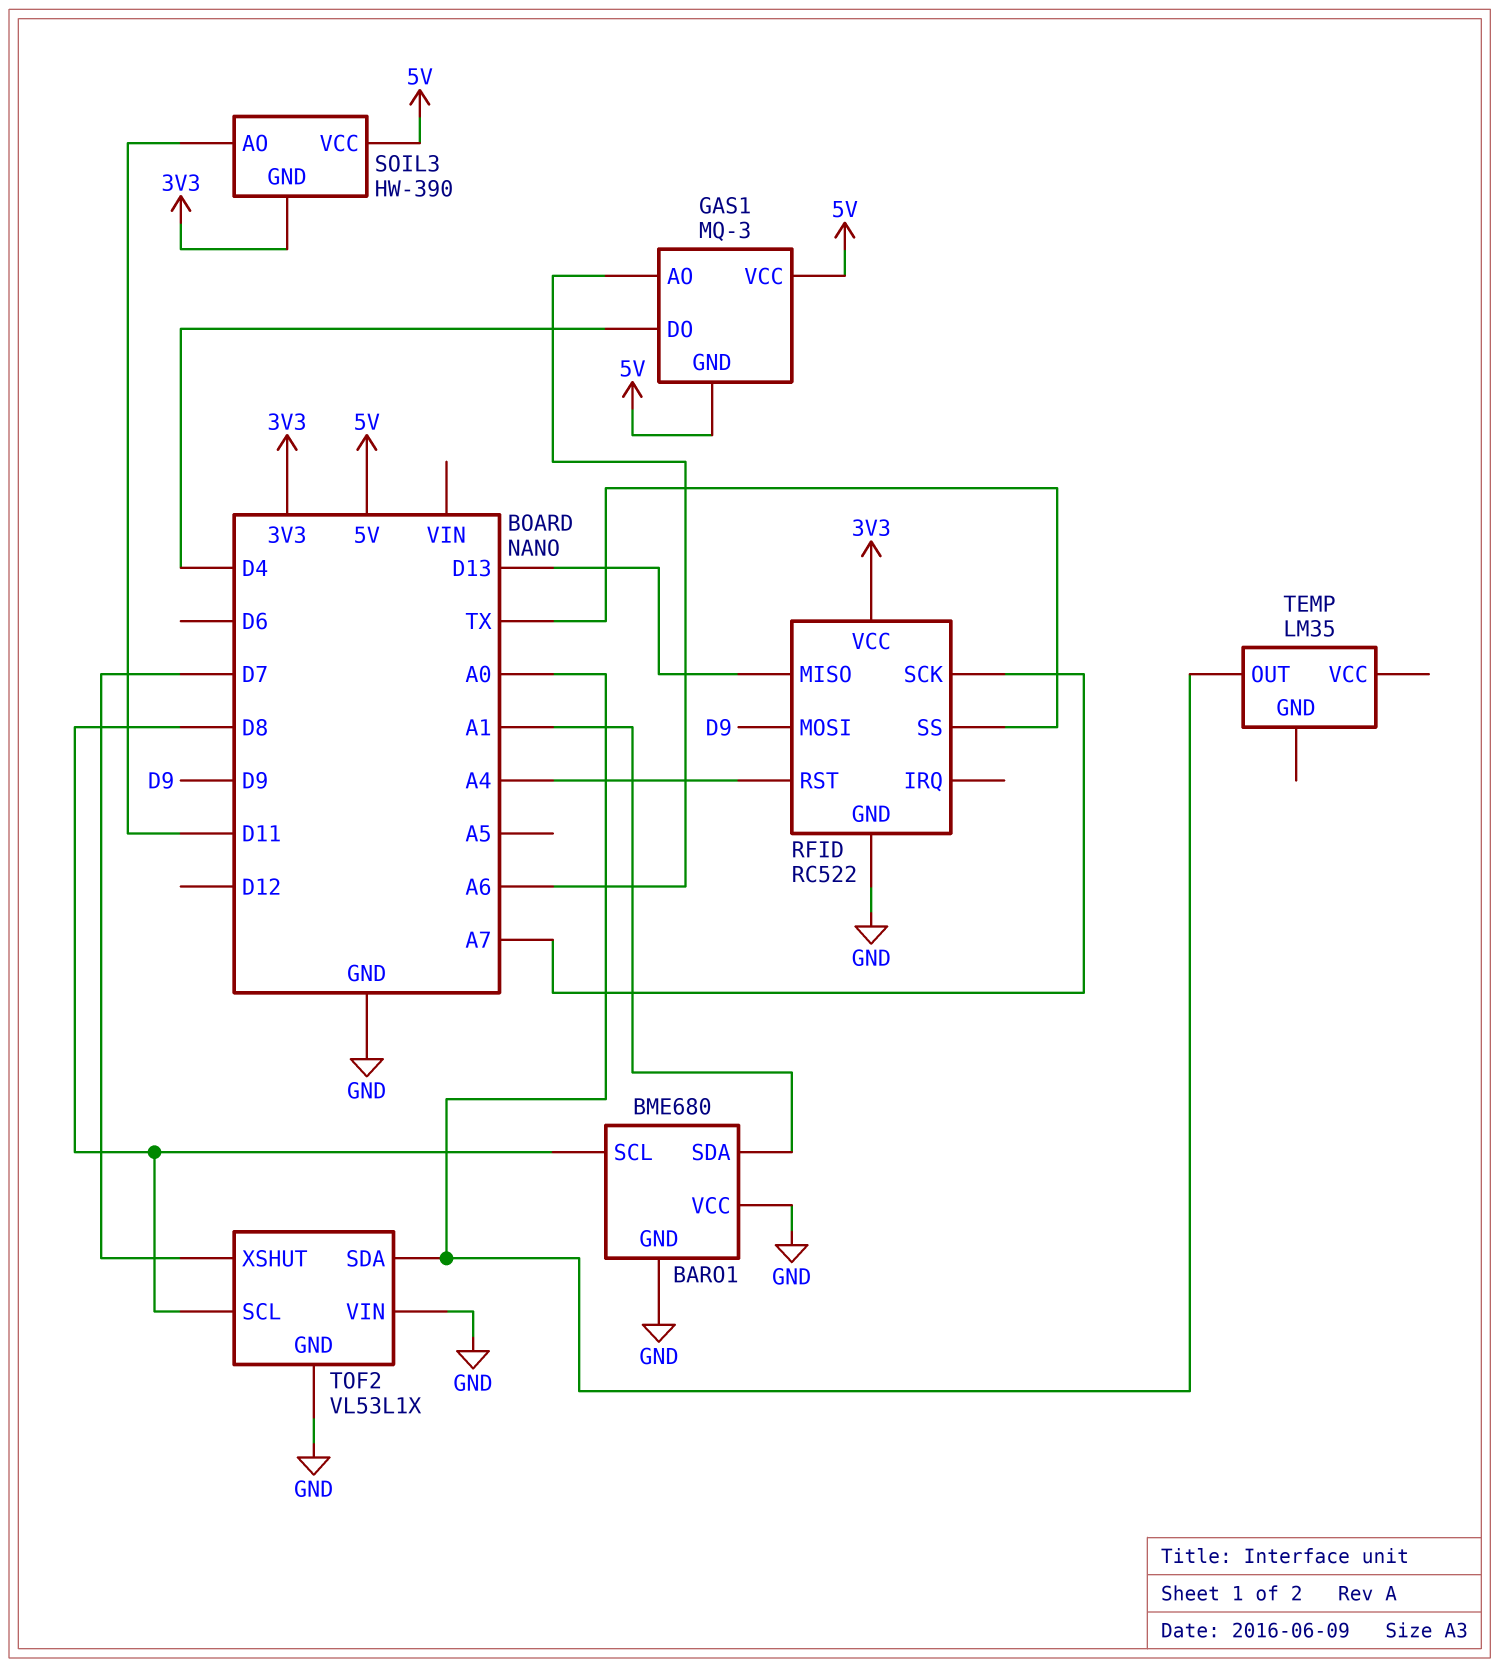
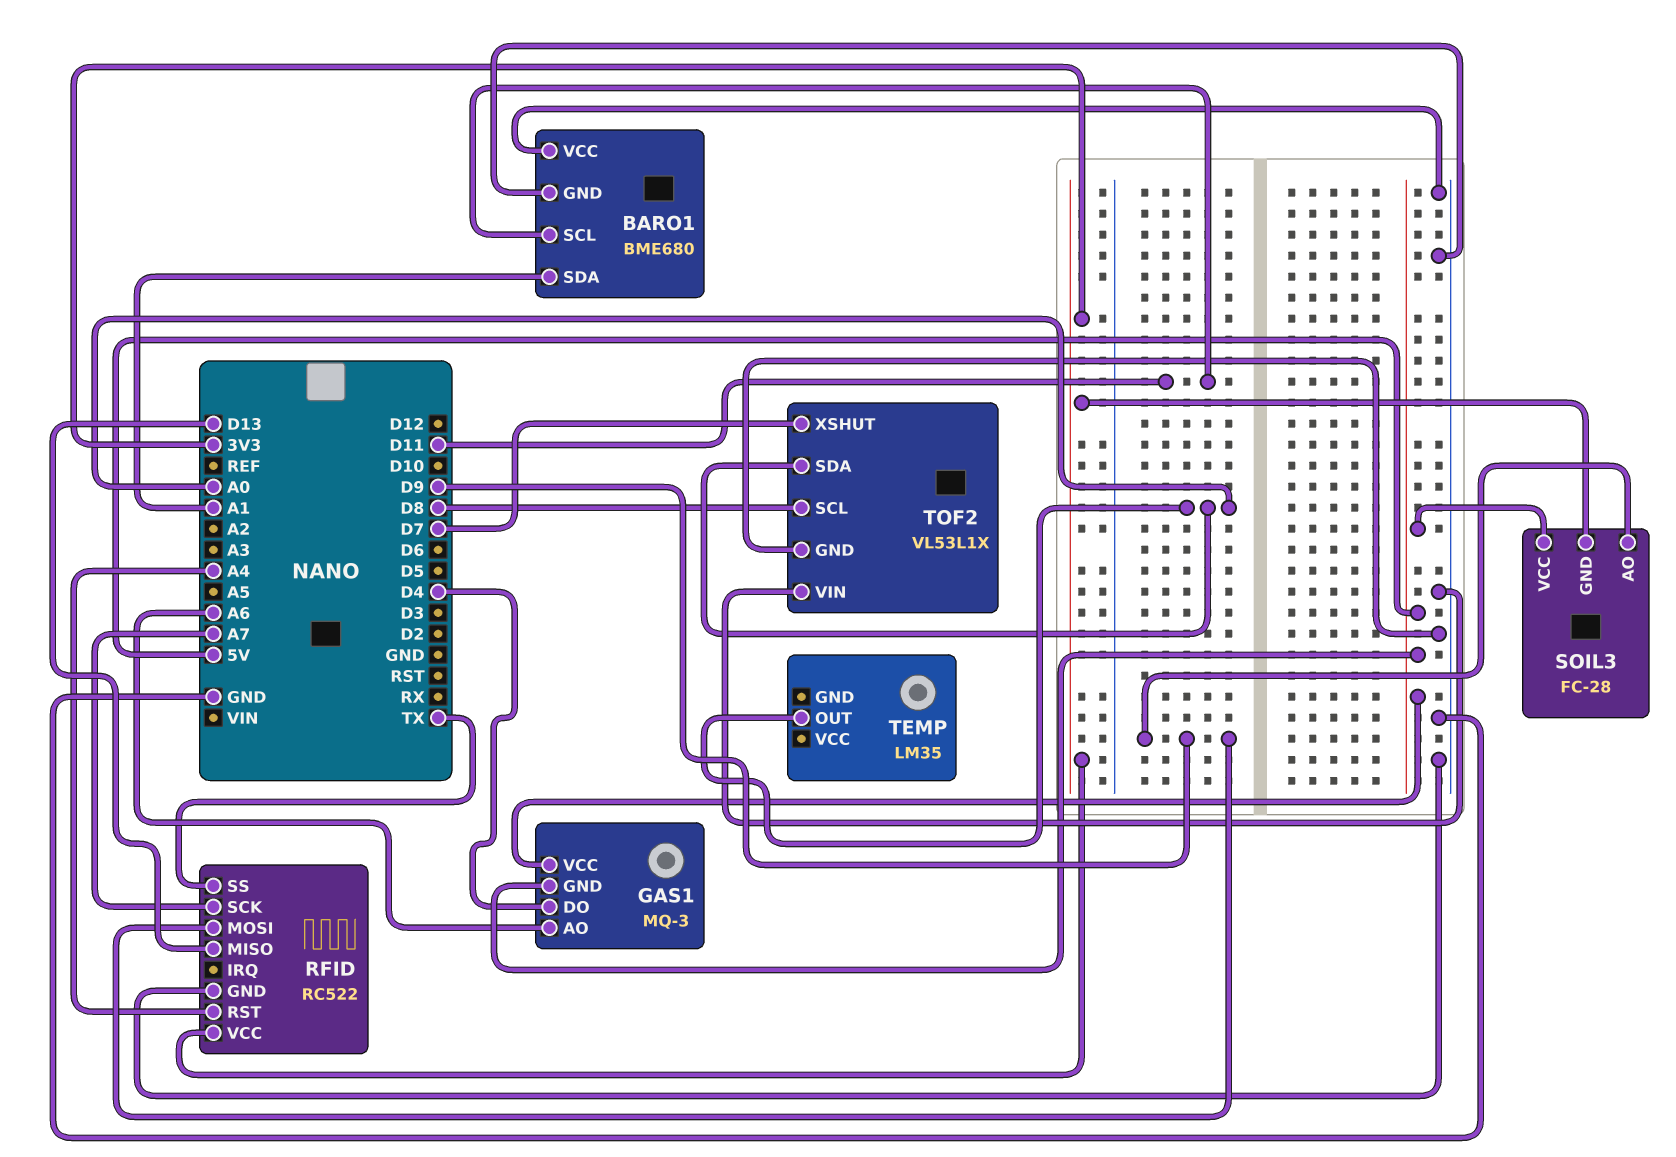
BARO1 pin SCL: D8 -> D11
SOIL3: HW-390 -> FC-28
SOIL3 pin AO: D11 -> D9

